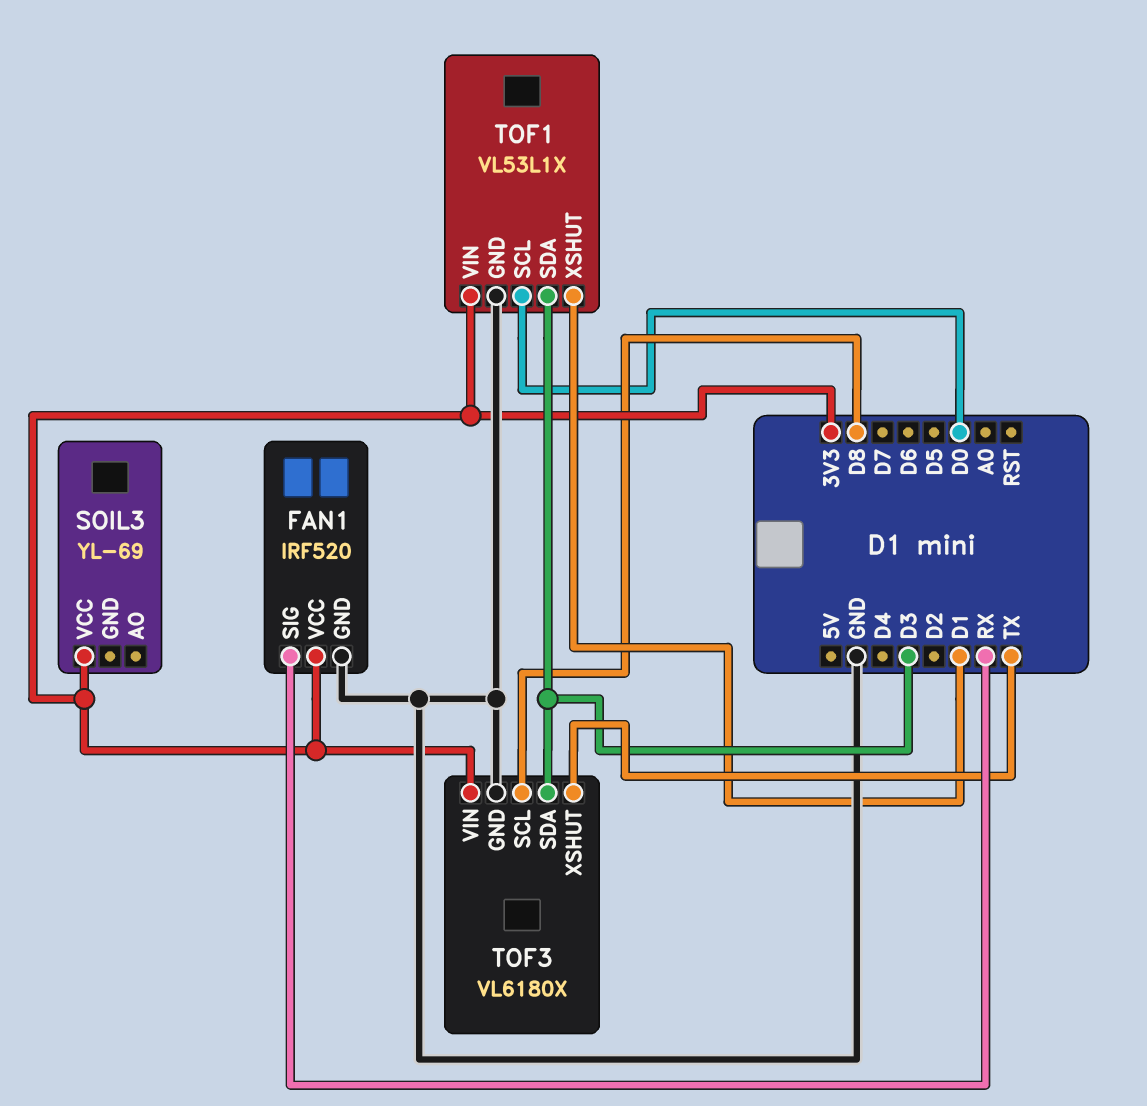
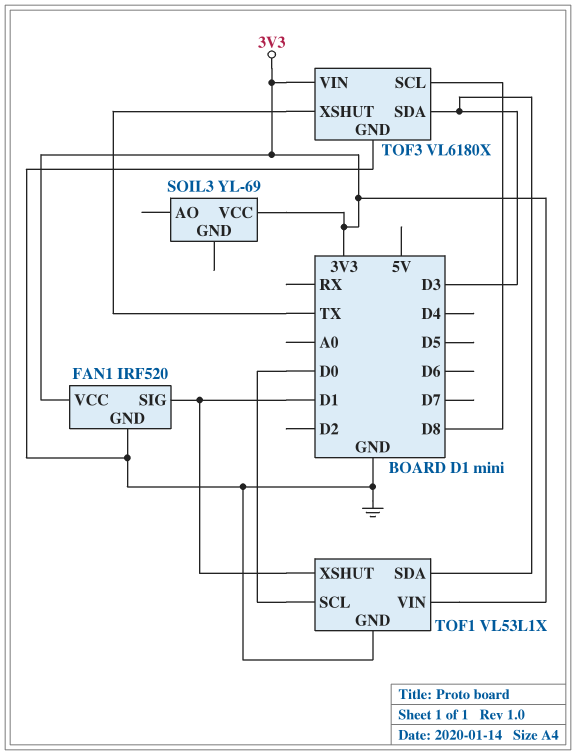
FAN1 pin SIG: RX -> D1

